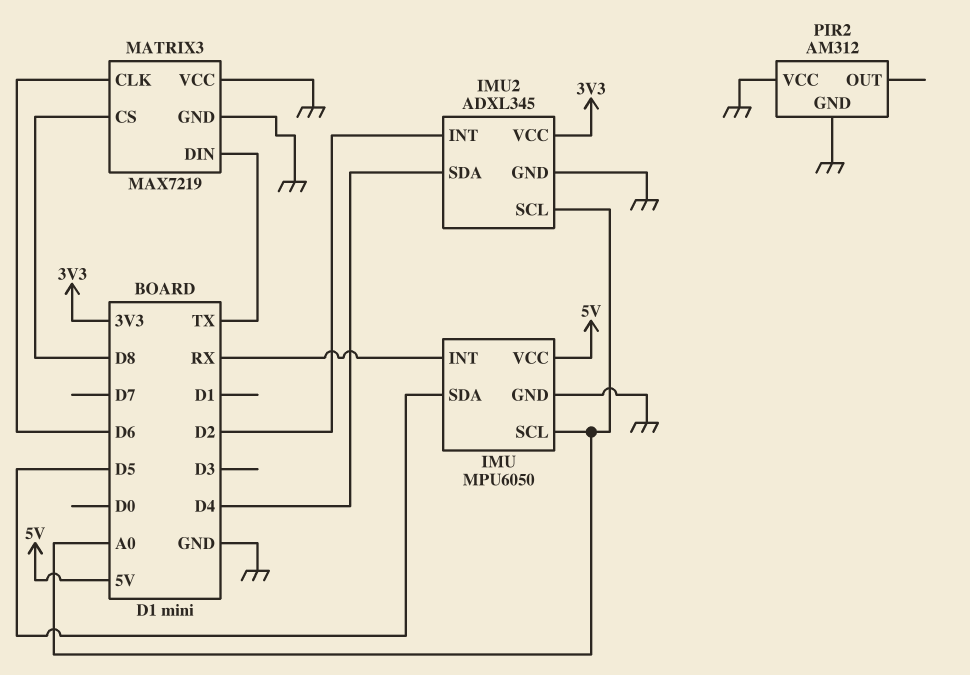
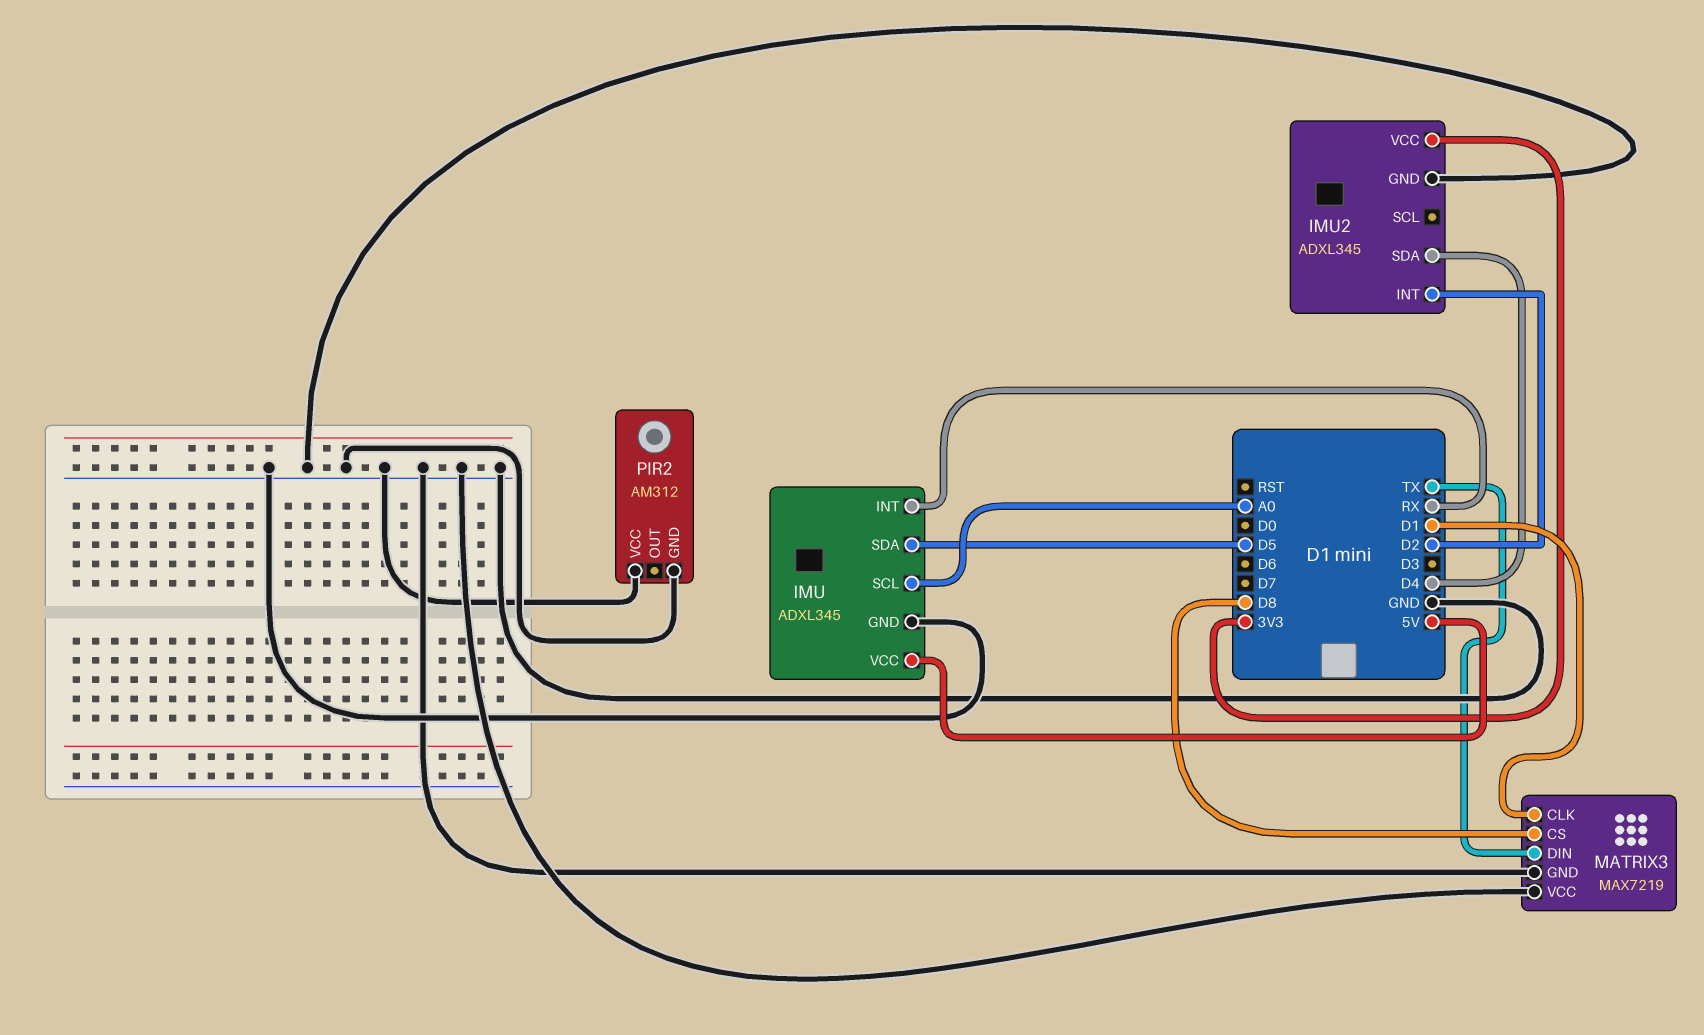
IMU: MPU6050 -> ADXL345
IMU2 pin SCL: A0 -> none
MATRIX3 pin CLK: D6 -> D1

